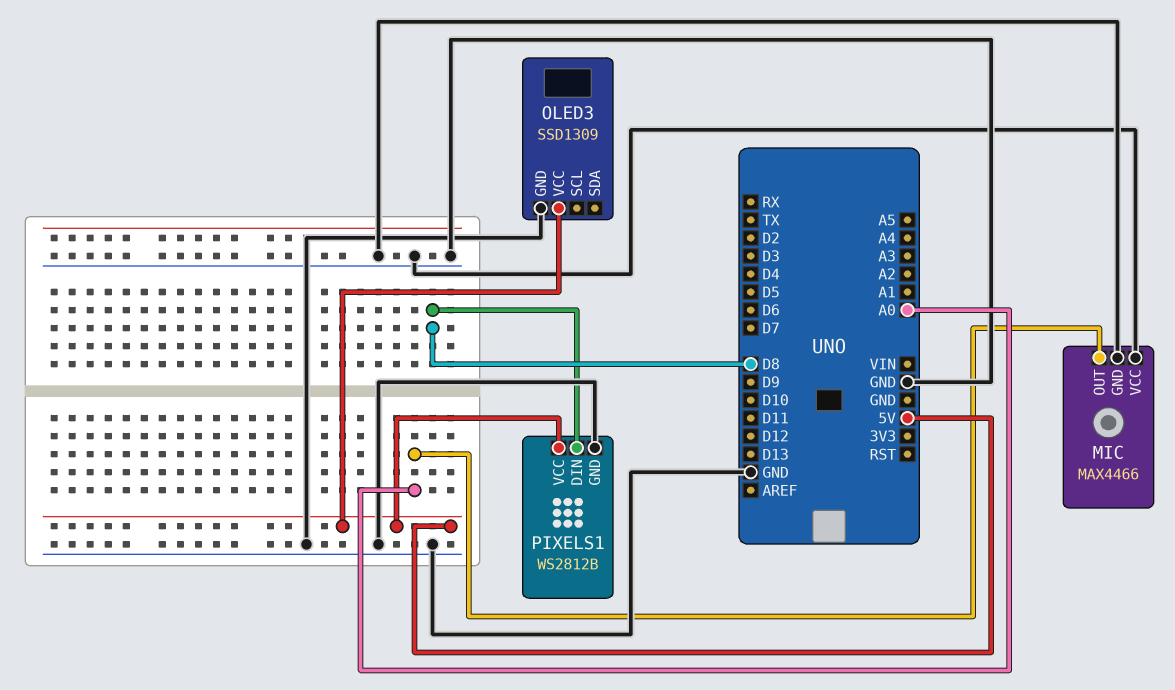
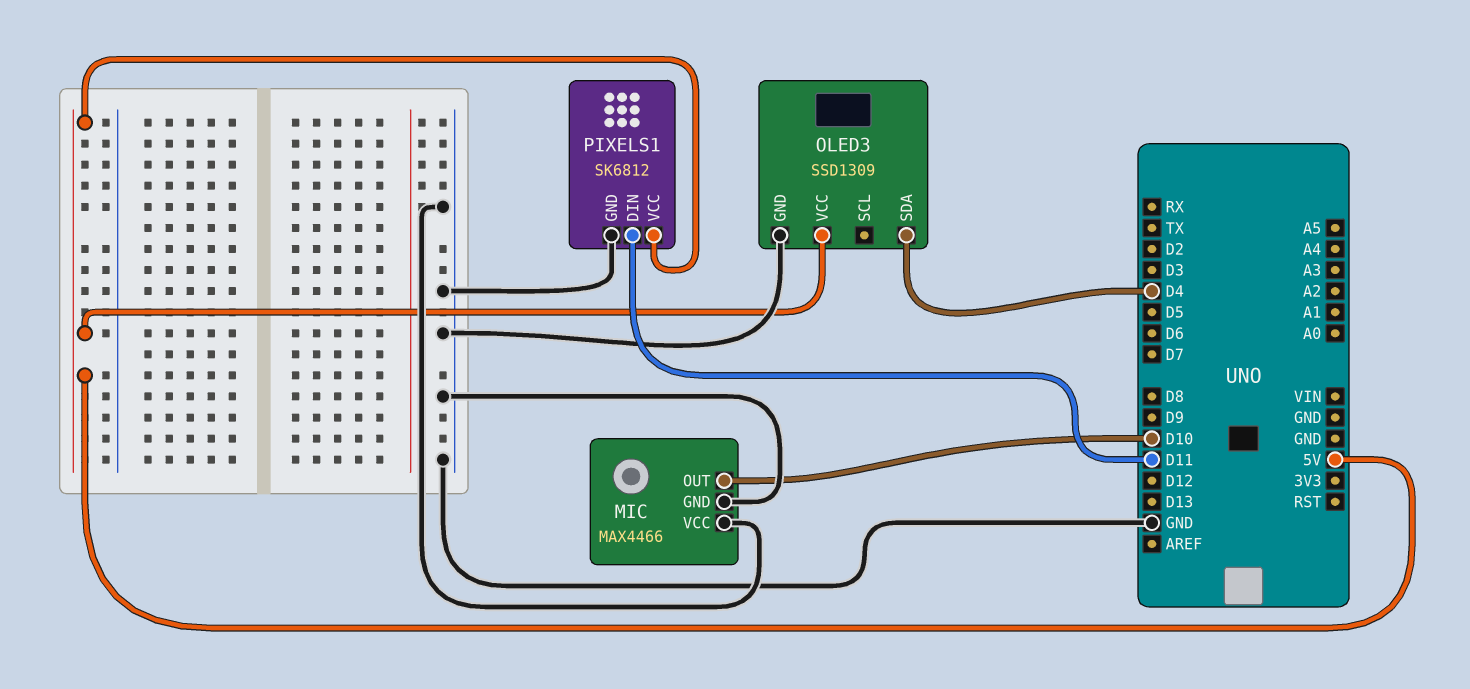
MIC pin OUT: A0 -> D10
OLED3 pin SDA: none -> D4
PIXELS1: WS2812B -> SK6812
PIXELS1 pin DIN: D8 -> D11

